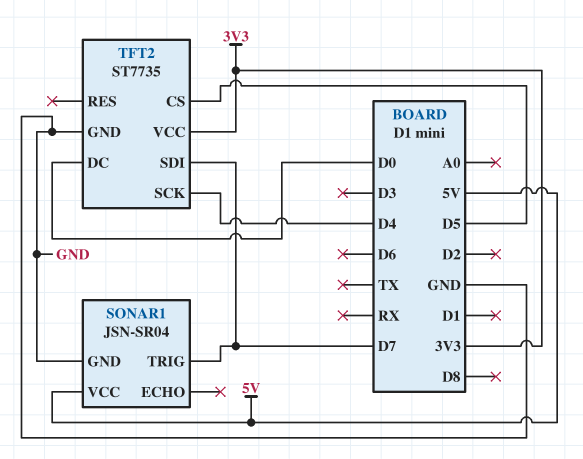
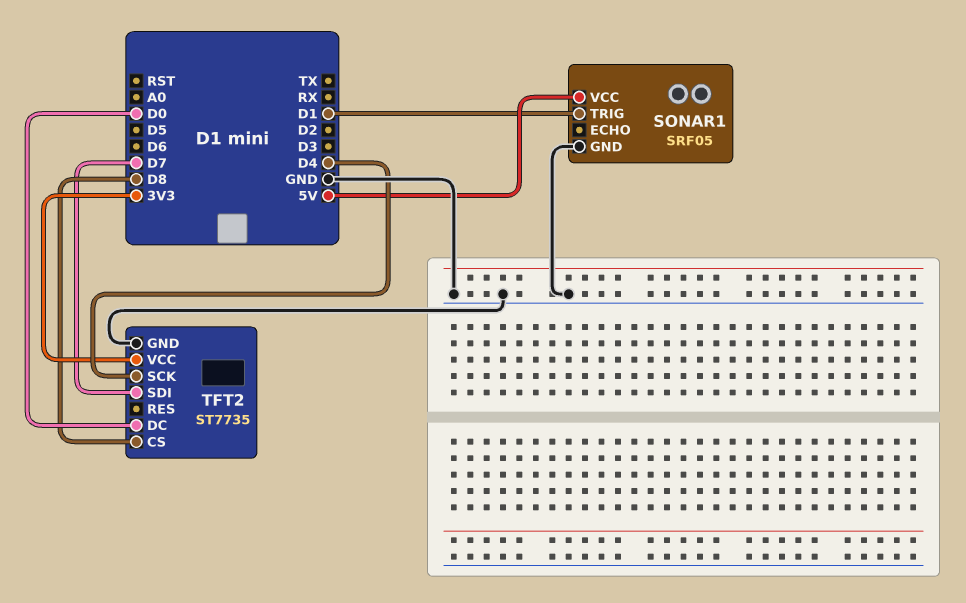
SONAR1: JSN-SR04 -> SRF05
SONAR1 pin TRIG: D7 -> D1
TFT2 pin CS: D5 -> D8

